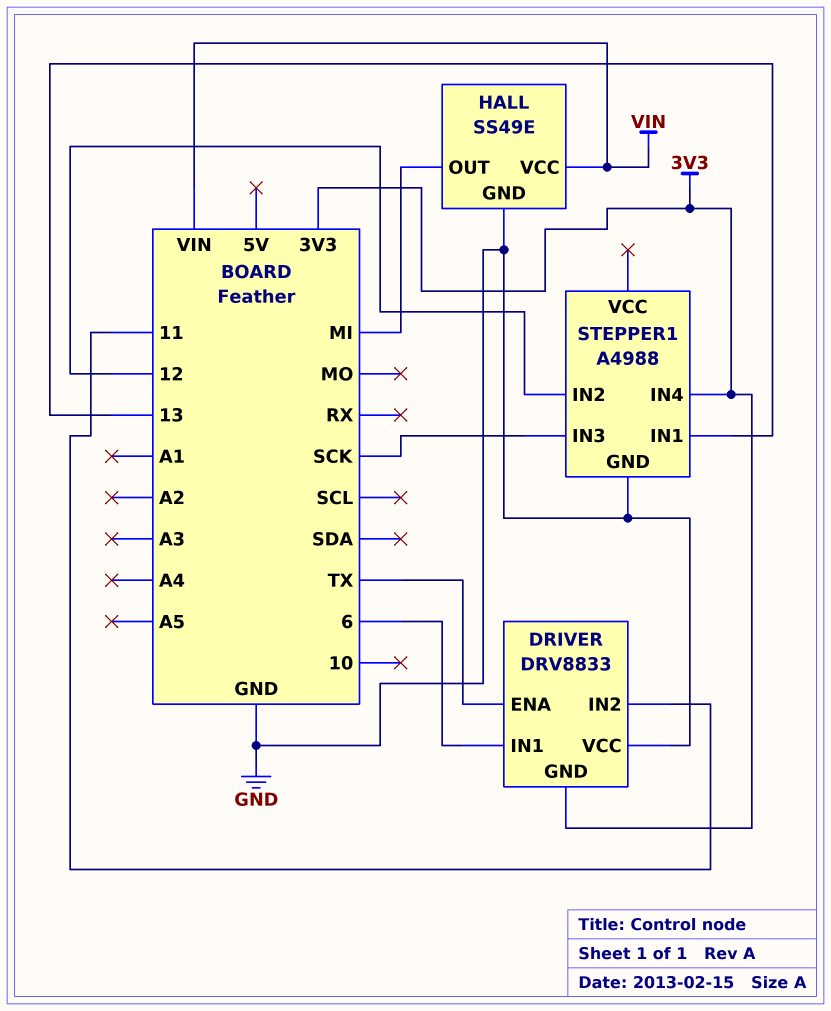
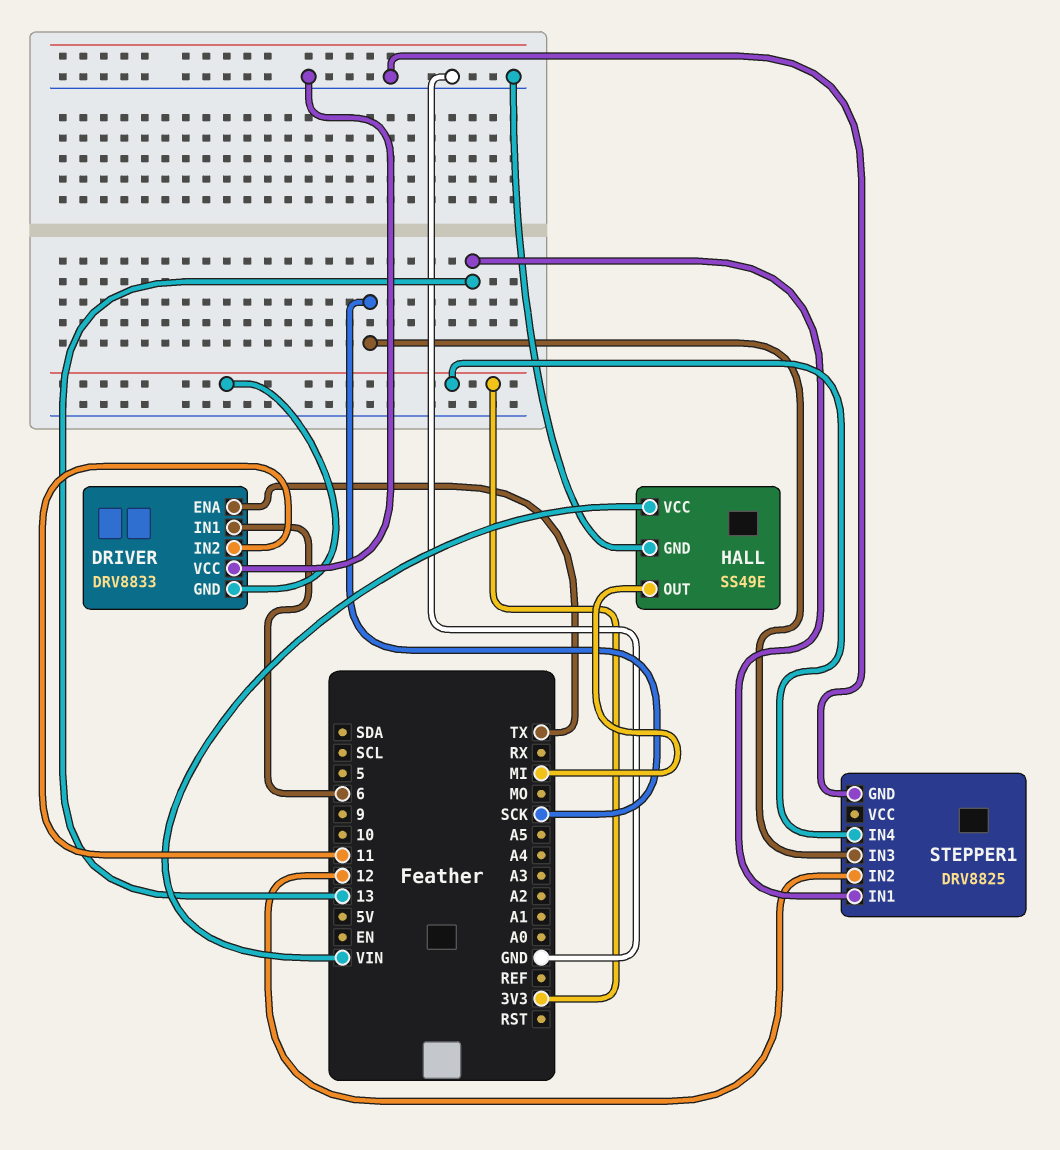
STEPPER1: A4988 -> DRV8825

